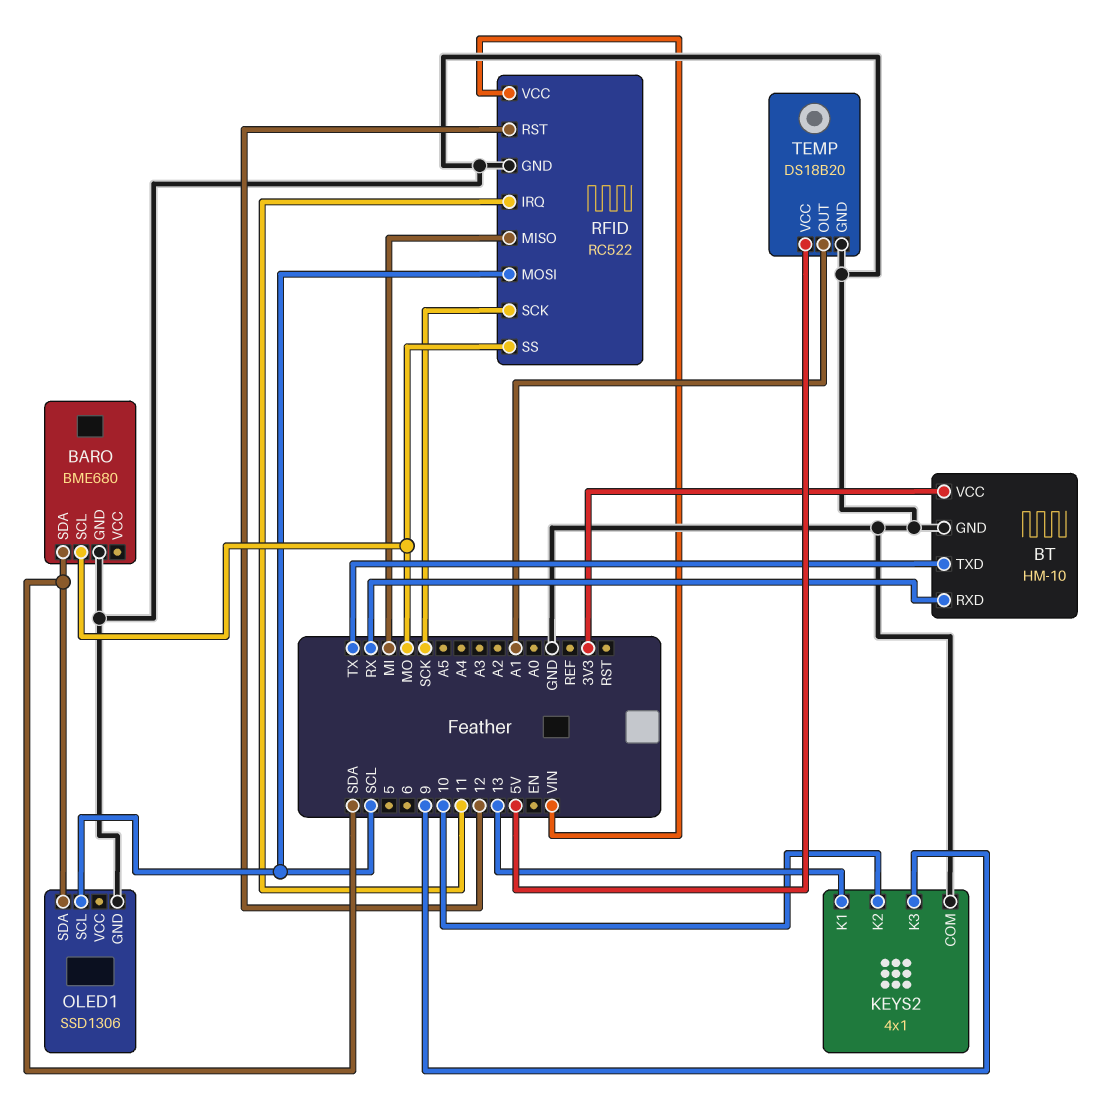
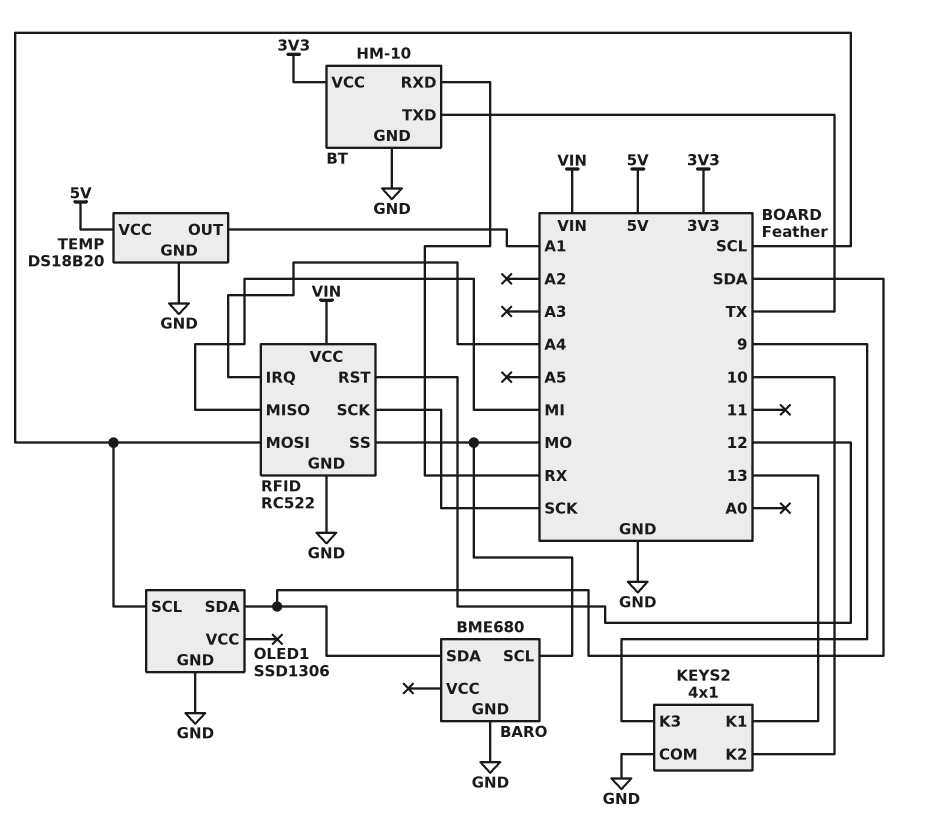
RFID pin IRQ: 11 -> A4

